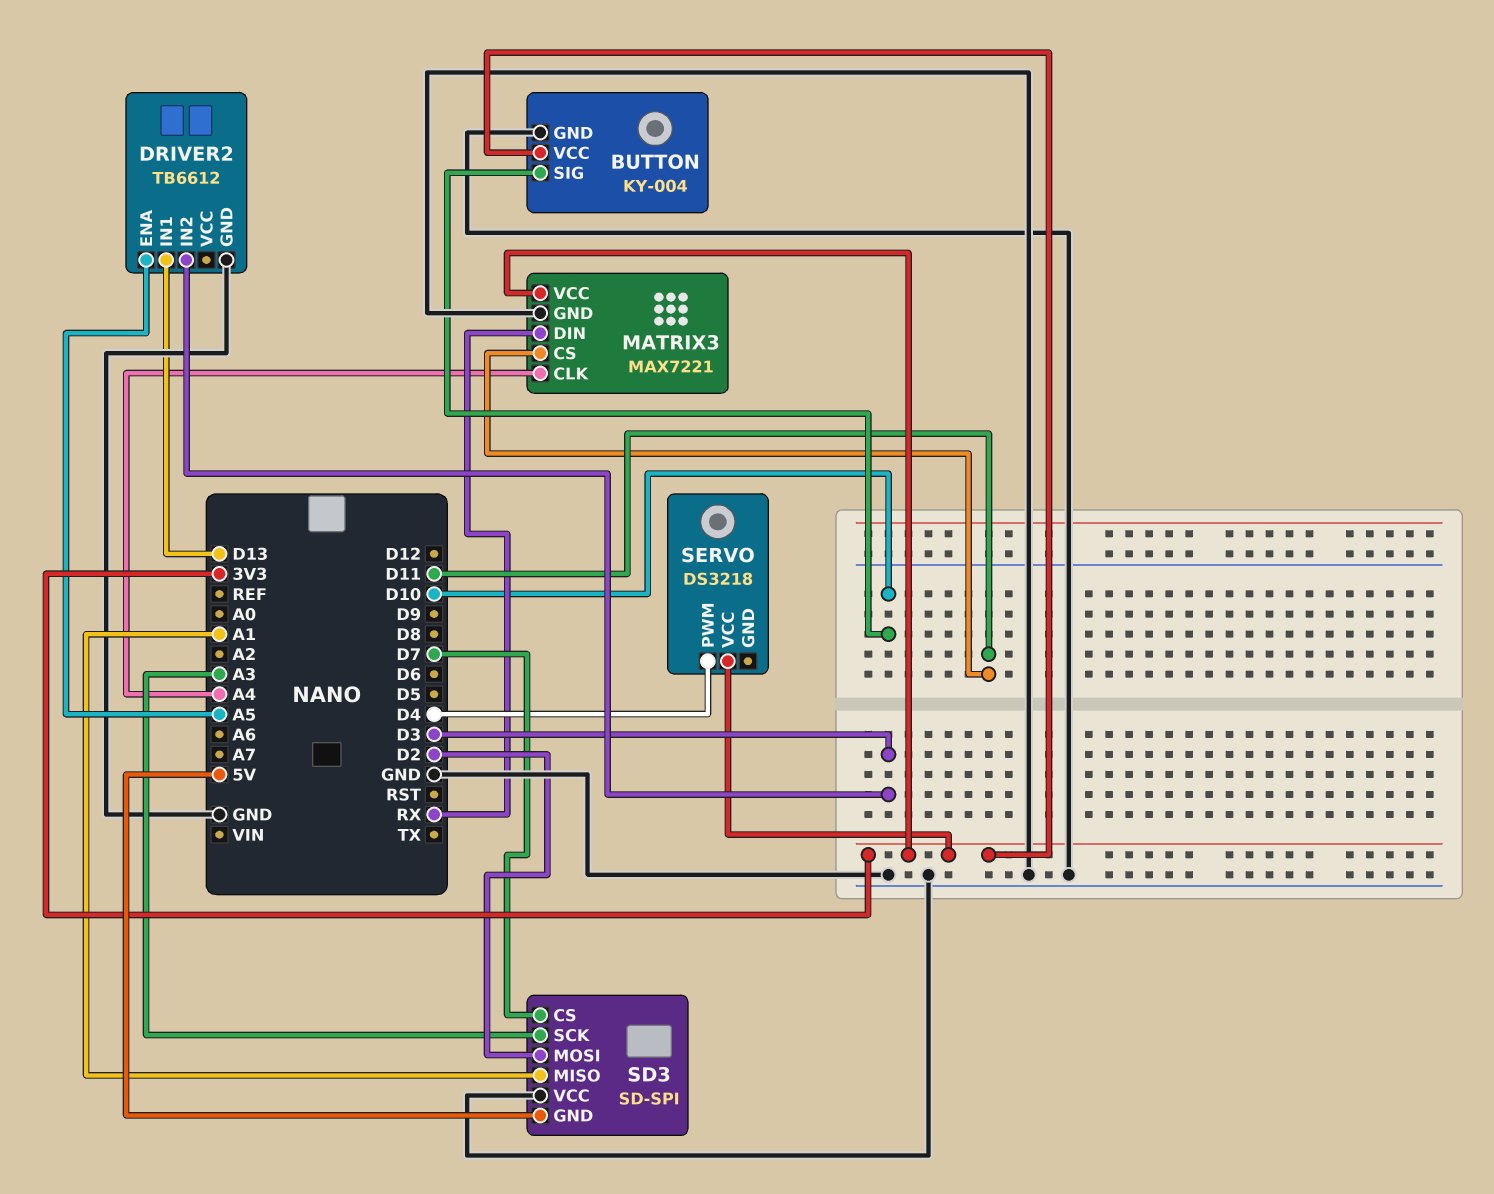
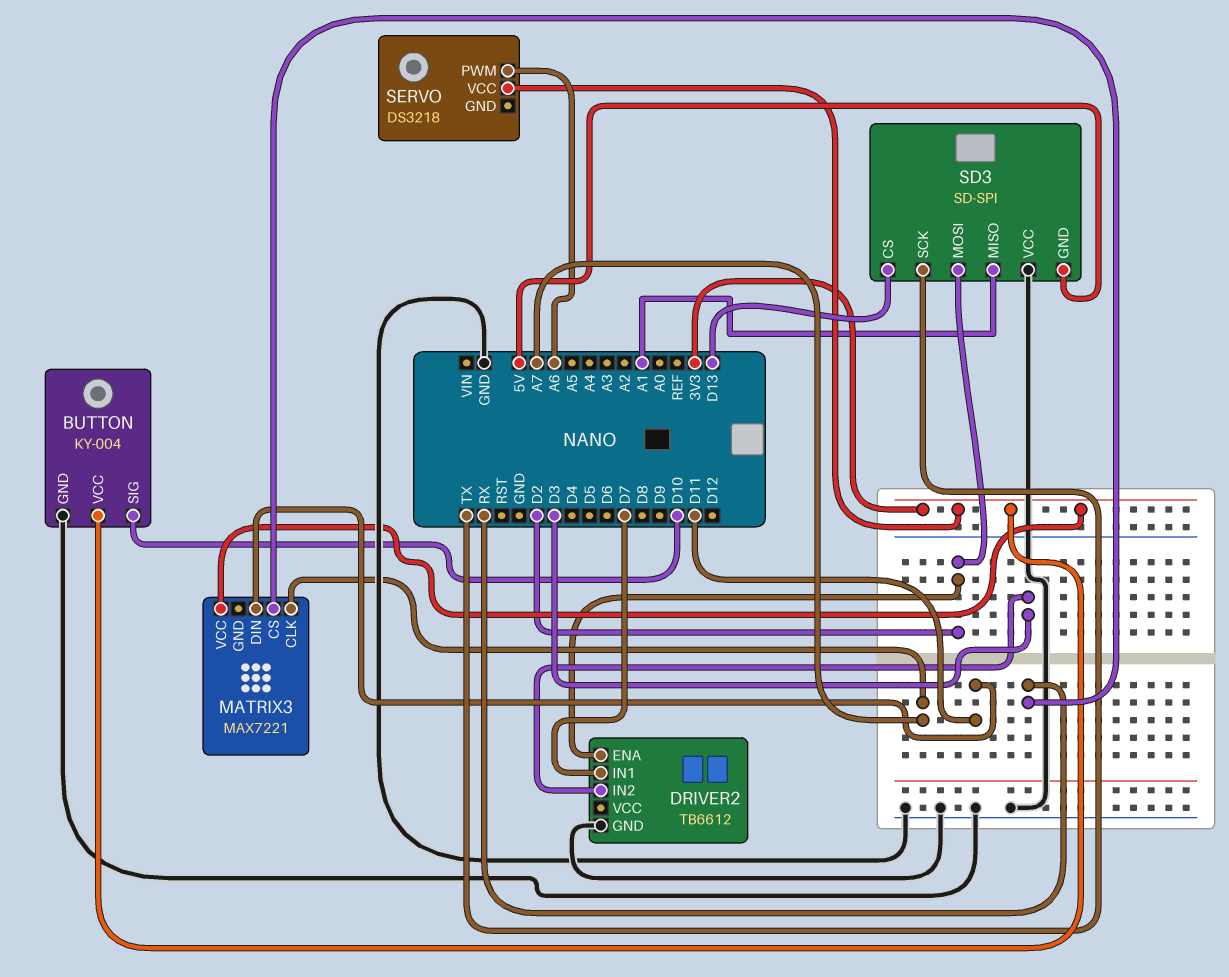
DRIVER2 pin ENA: A5 -> D2
DRIVER2 pin IN1: D13 -> D7
MATRIX3 pin CLK: A4 -> A7
MATRIX3 pin CS: D11 -> RX
MATRIX3 pin DIN: RX -> D11
MATRIX3 pin GND: GND -> none
SD3 pin CS: D7 -> D13
SD3 pin SCK: A3 -> TX
SERVO pin PWM: D4 -> A6

